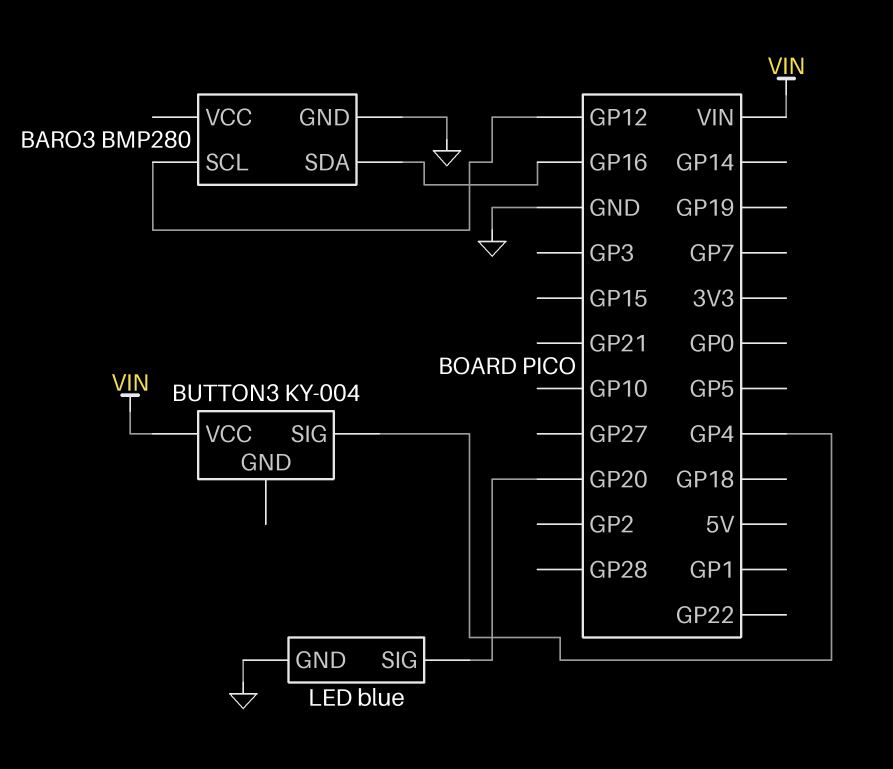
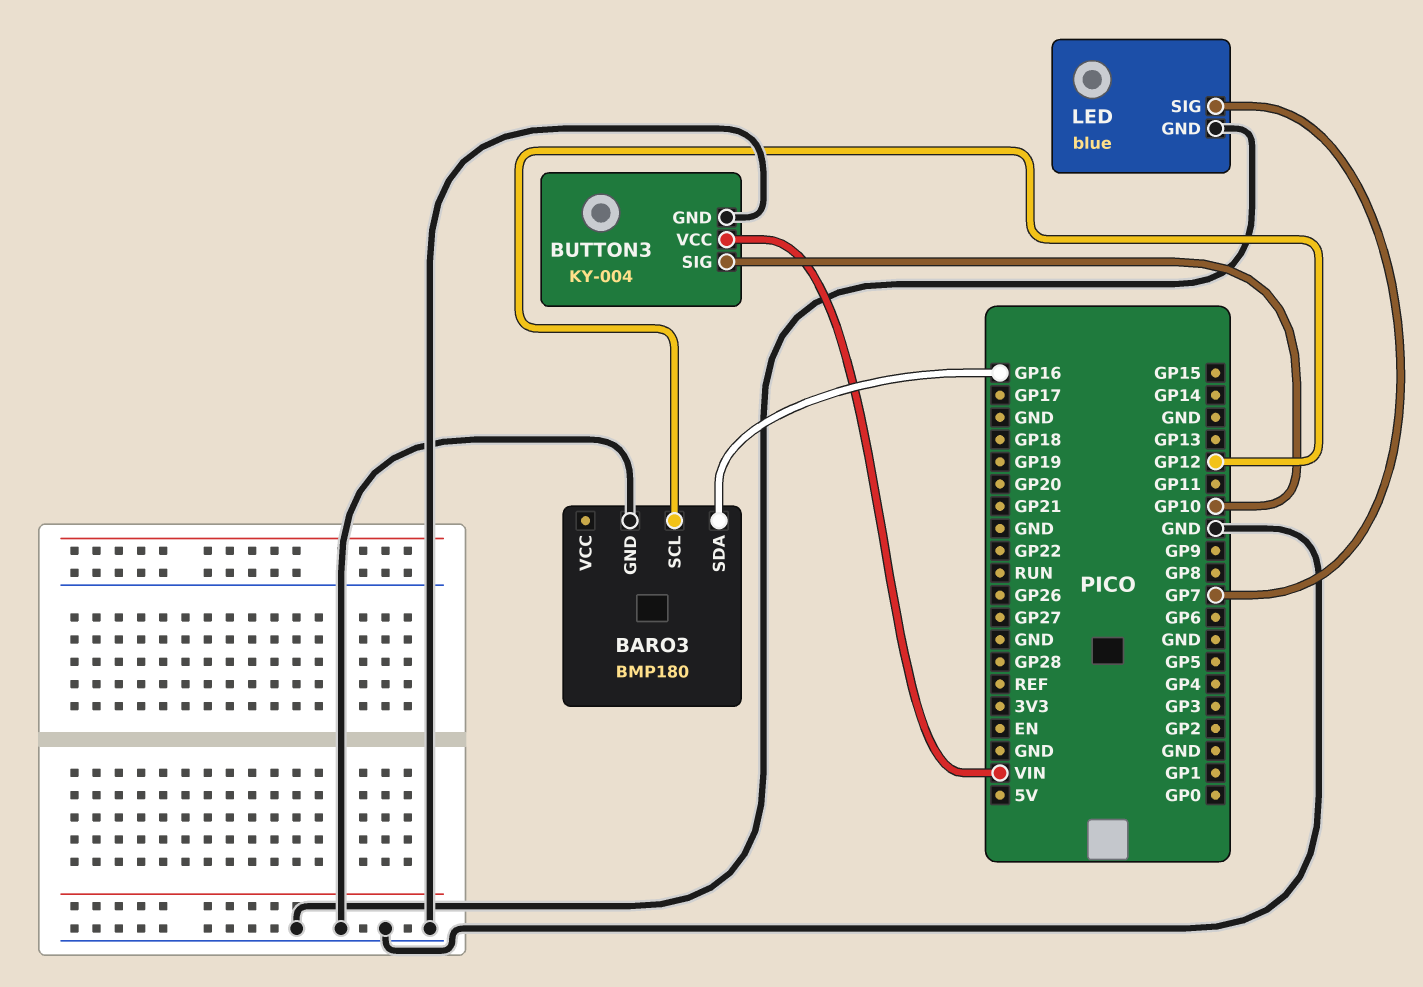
BARO3: BMP280 -> BMP180
BUTTON3 pin GND: none -> GND
BUTTON3 pin SIG: GP4 -> GP10
LED pin SIG: GP20 -> GP7

